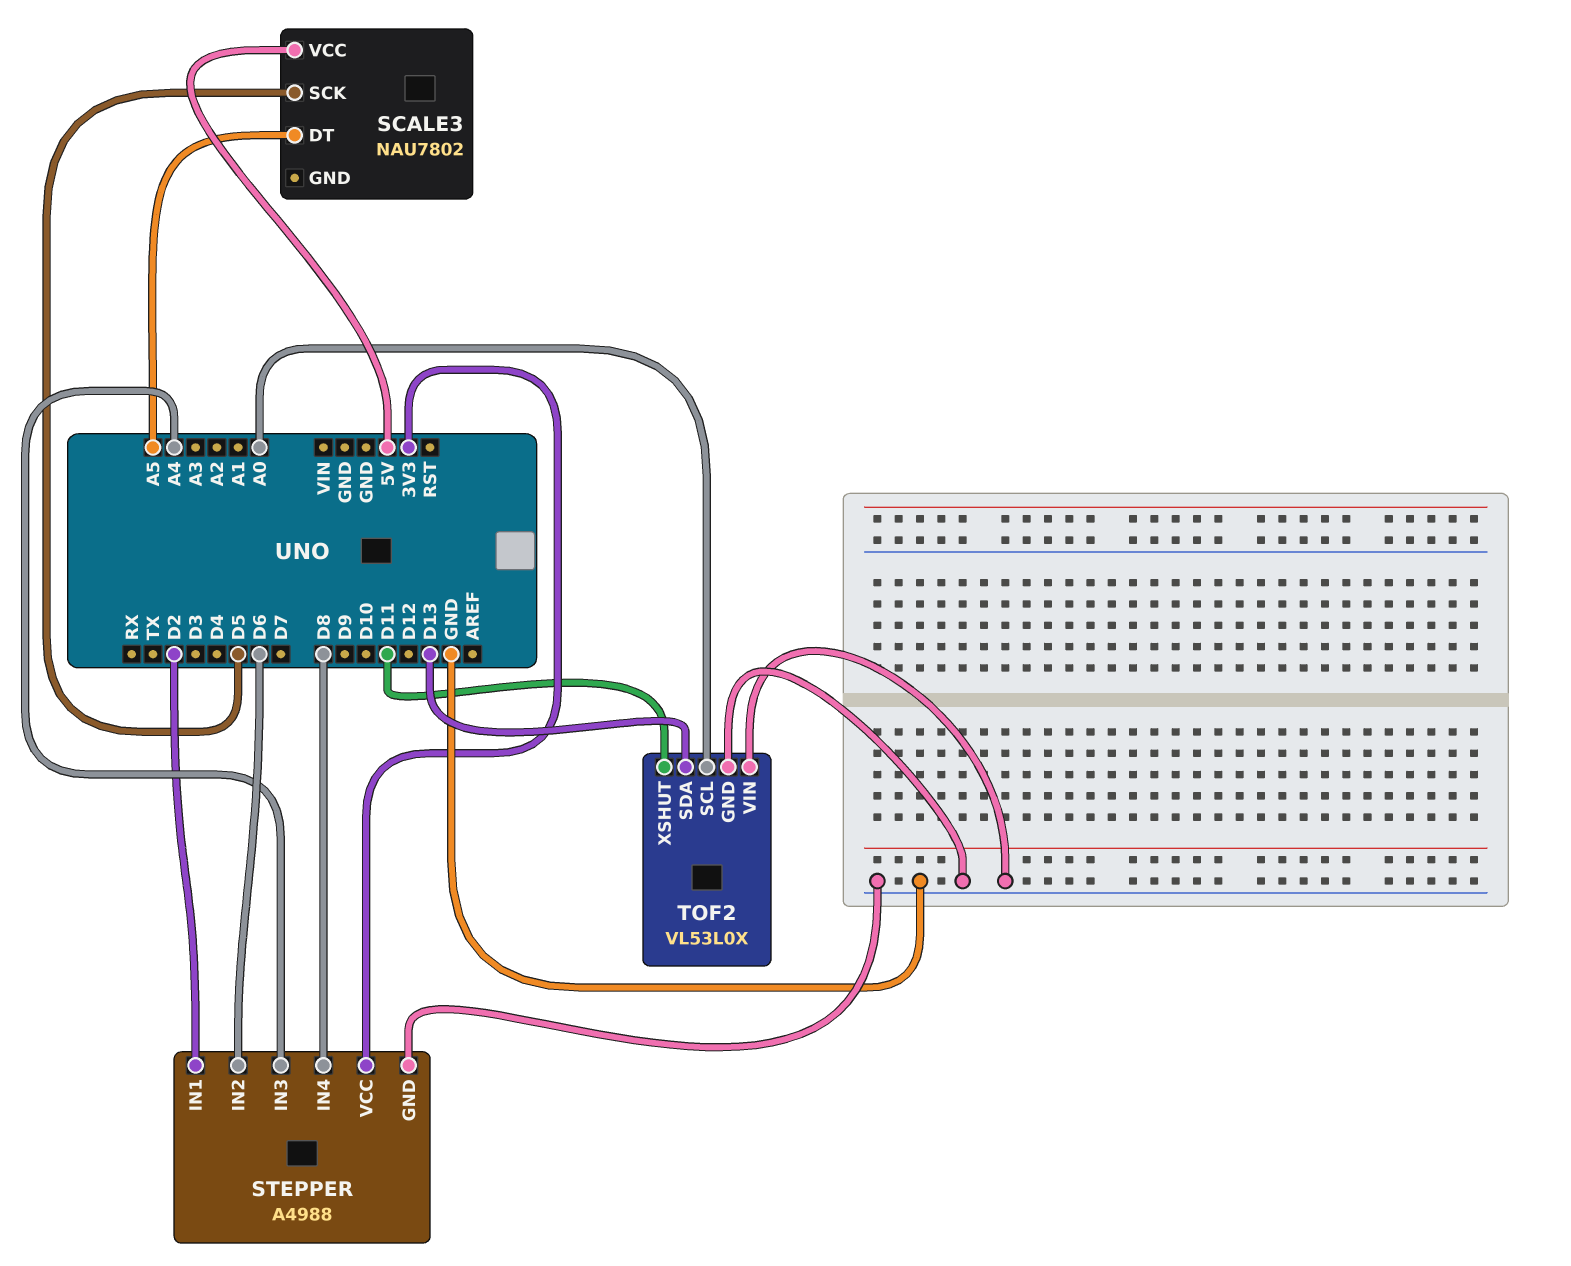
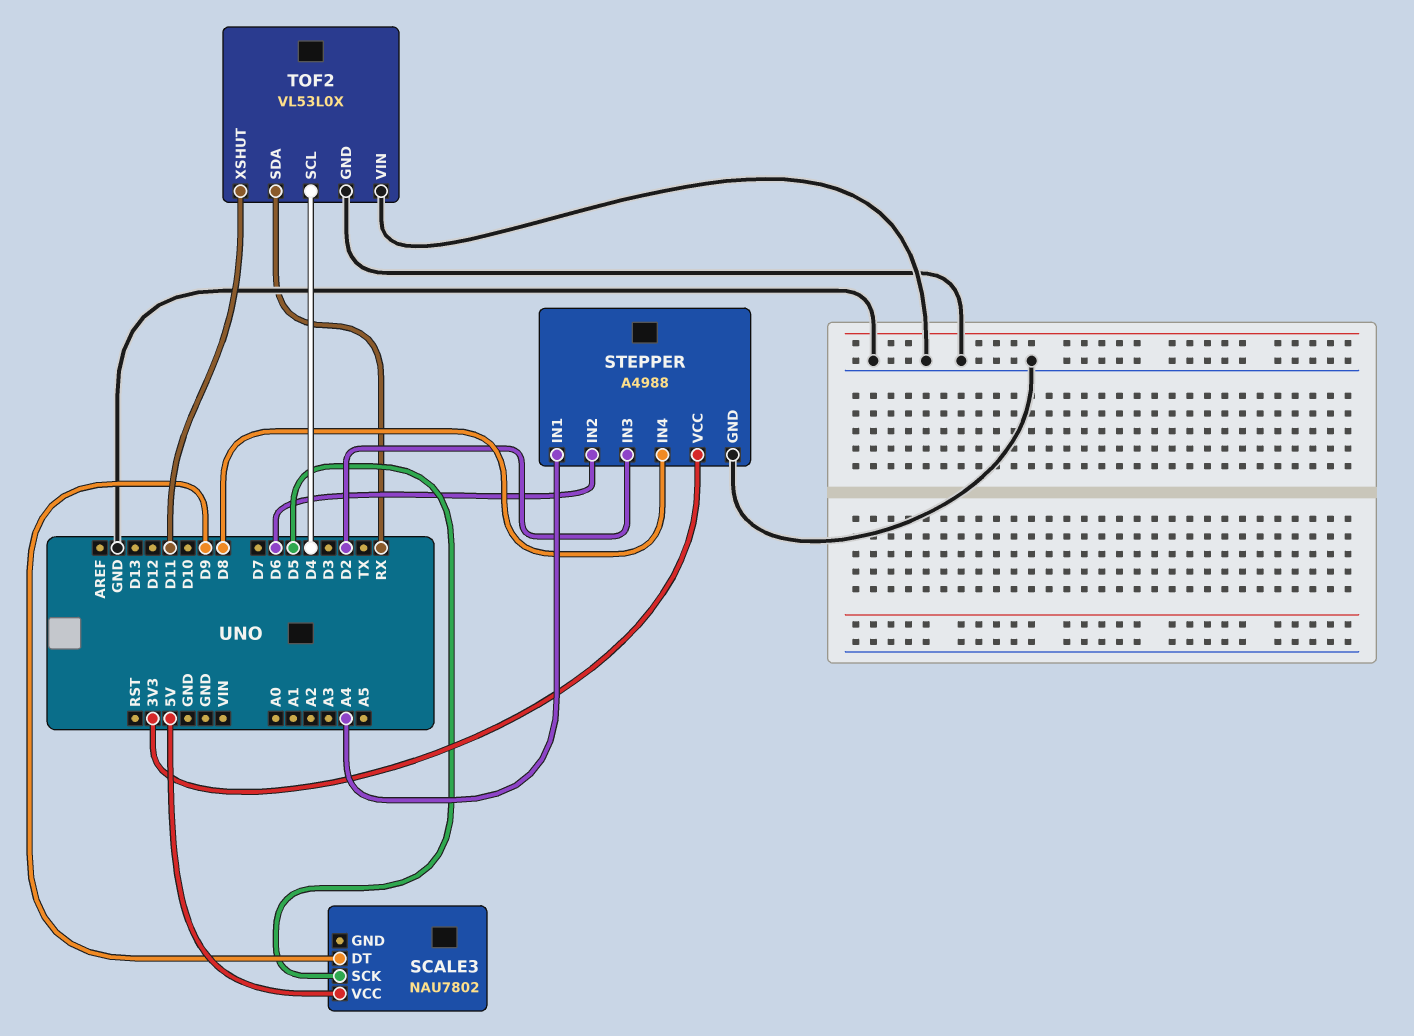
SCALE3 pin DT: A5 -> D9
STEPPER pin IN1: D2 -> A4
STEPPER pin IN3: A4 -> D2
TOF2 pin SCL: A0 -> D4
TOF2 pin SDA: D13 -> RX

